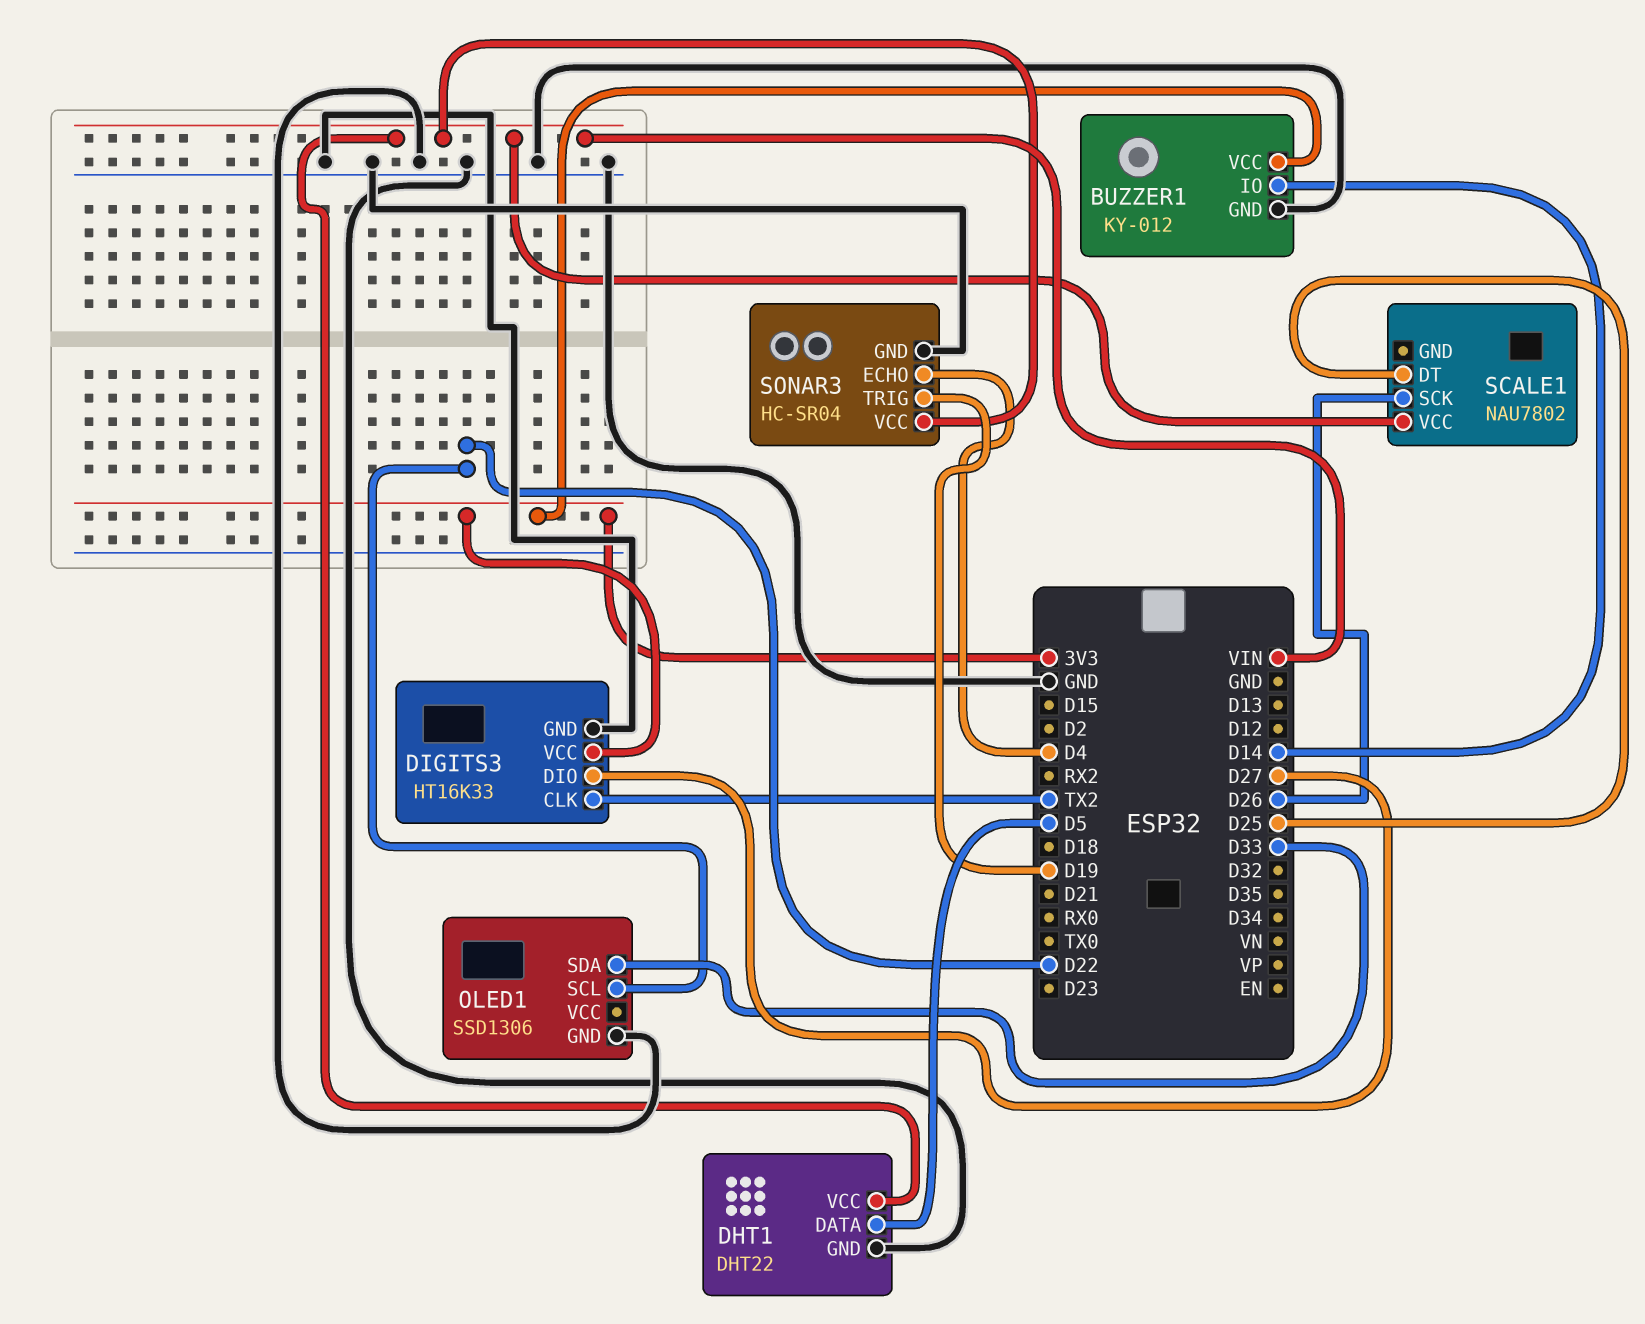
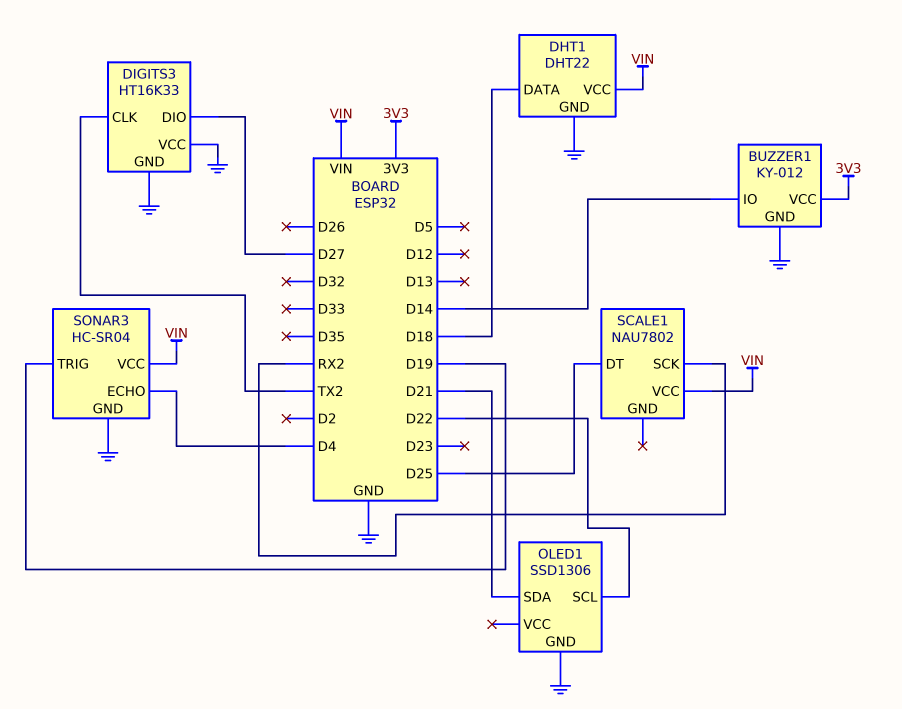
DHT1 pin DATA: D5 -> D18
DIGITS3 pin VCC: 3V3 -> GND
OLED1 pin SDA: D33 -> D21
SCALE1 pin SCK: D26 -> RX2

